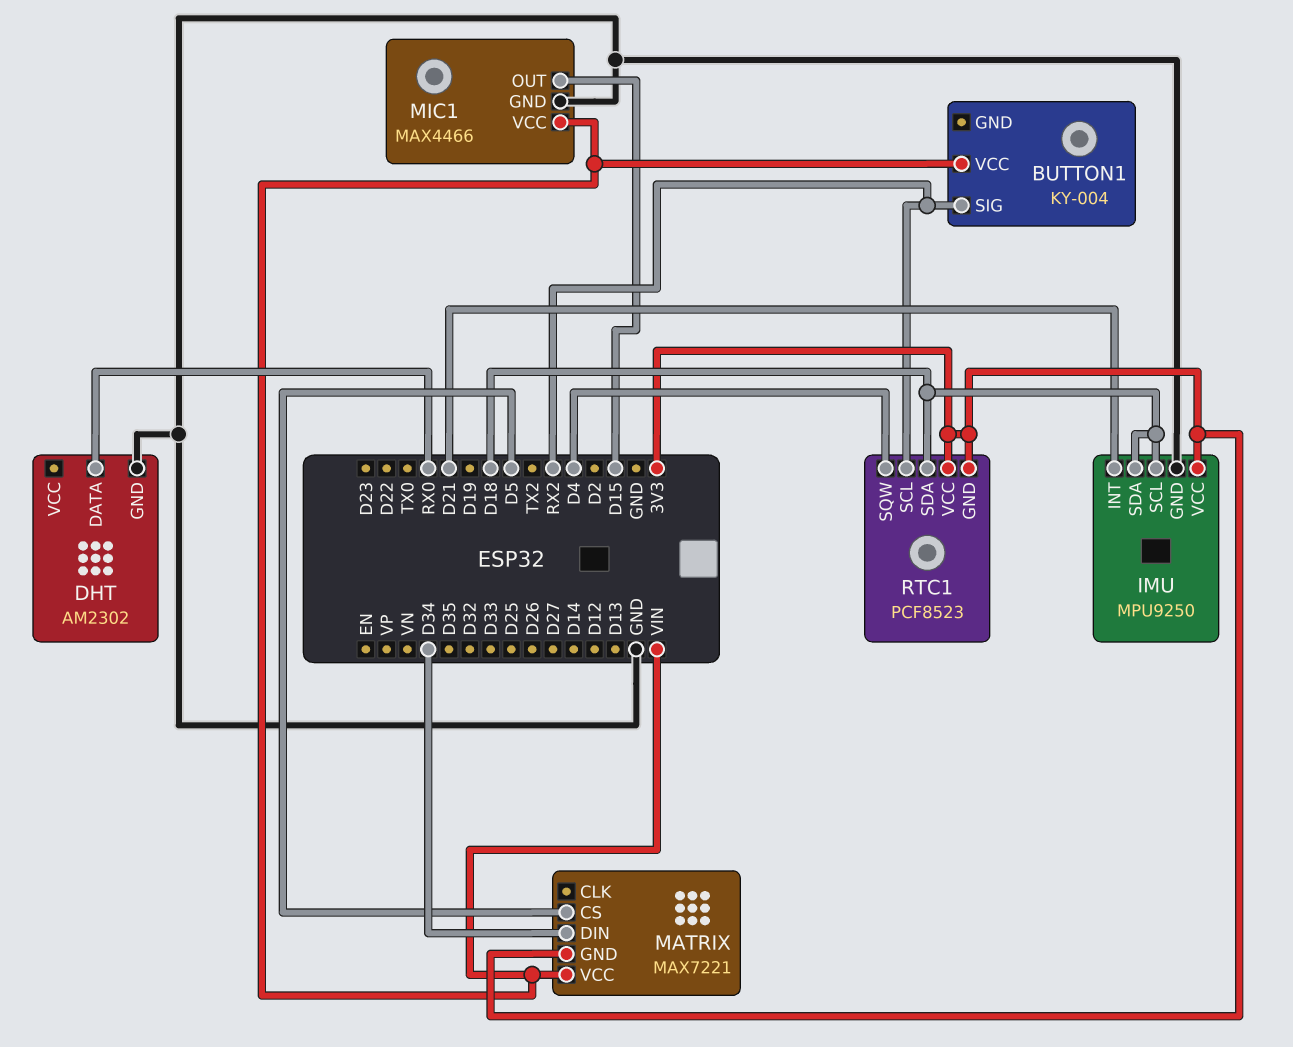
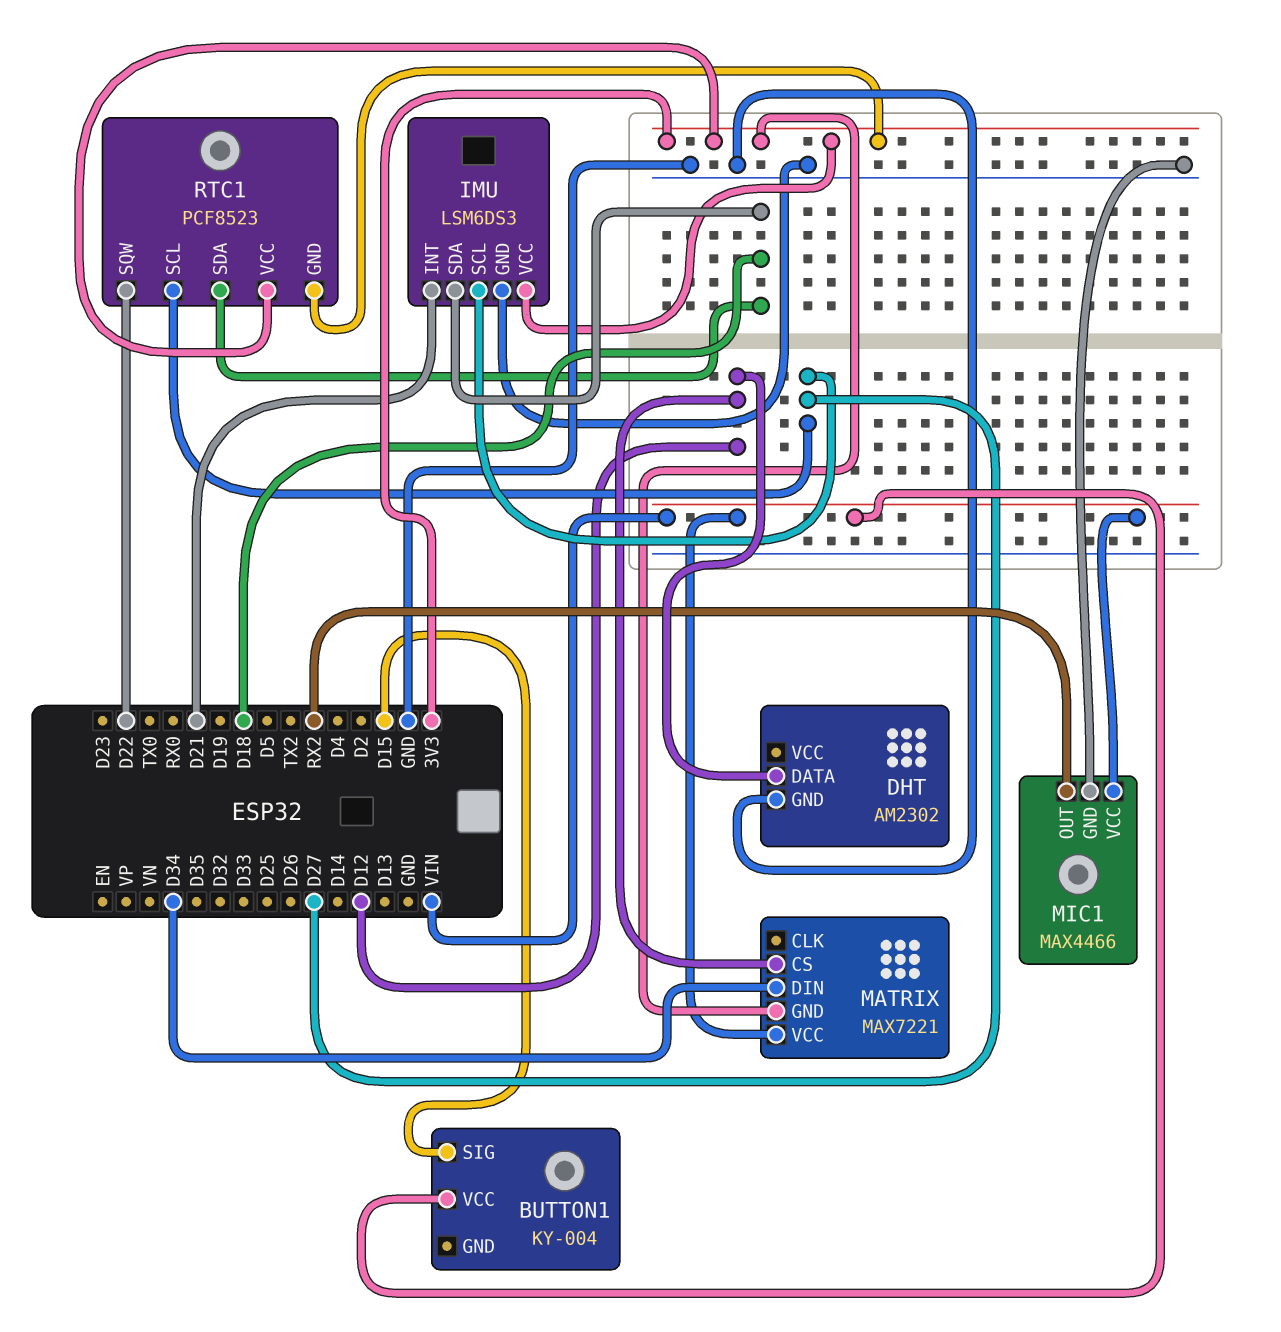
BUTTON1 pin SIG: RX2 -> D15
DHT pin DATA: RX0 -> D12
IMU: MPU9250 -> LSM6DS3
IMU pin SCL: D18 -> D27
MATRIX pin CS: D5 -> D12
MIC1 pin OUT: D15 -> RX2
RTC1 pin SCL: RX2 -> D27
RTC1 pin SQW: D4 -> D22

